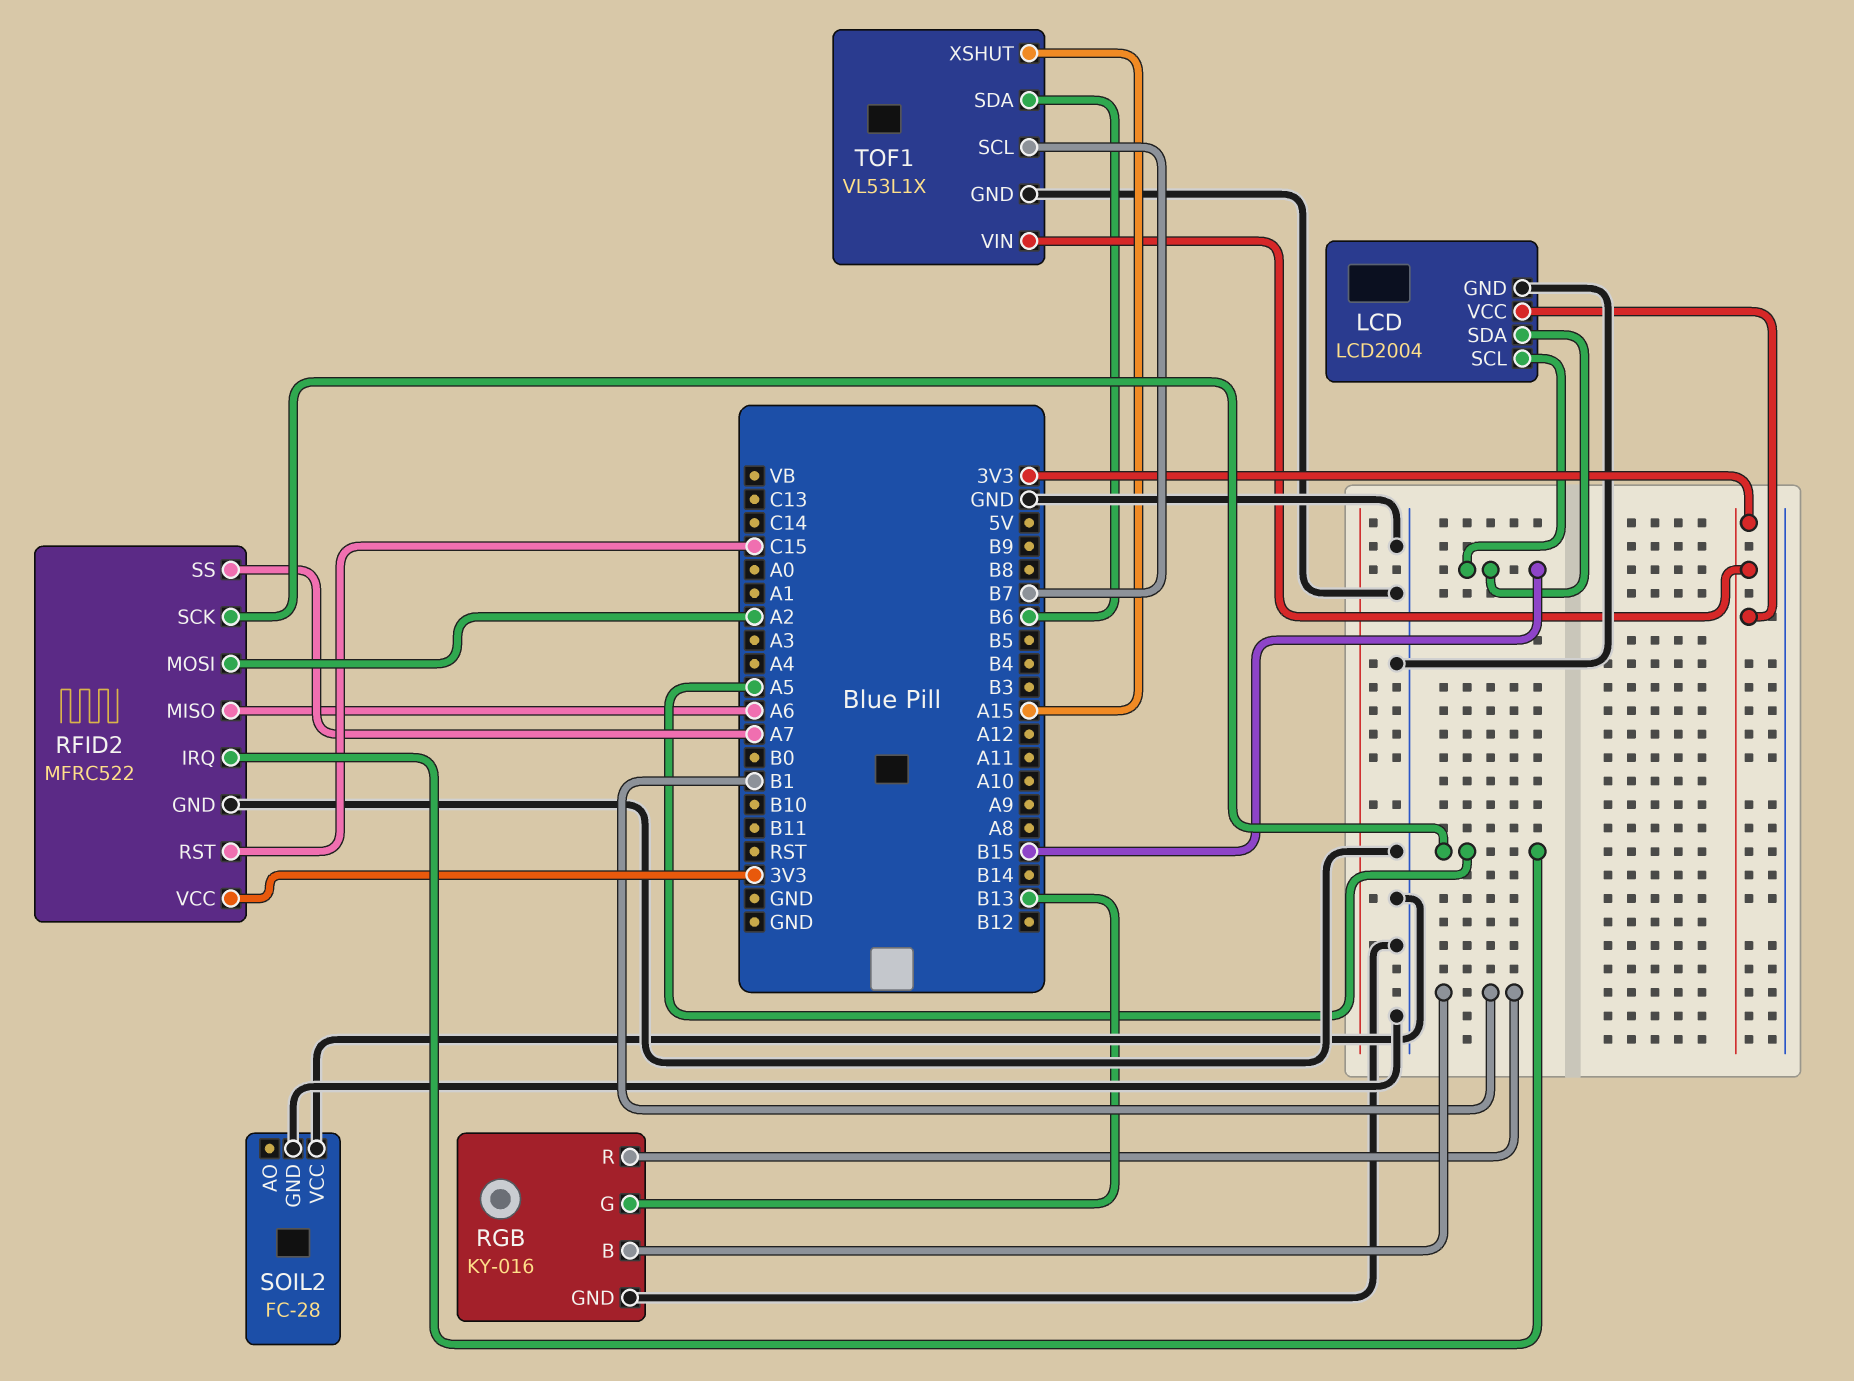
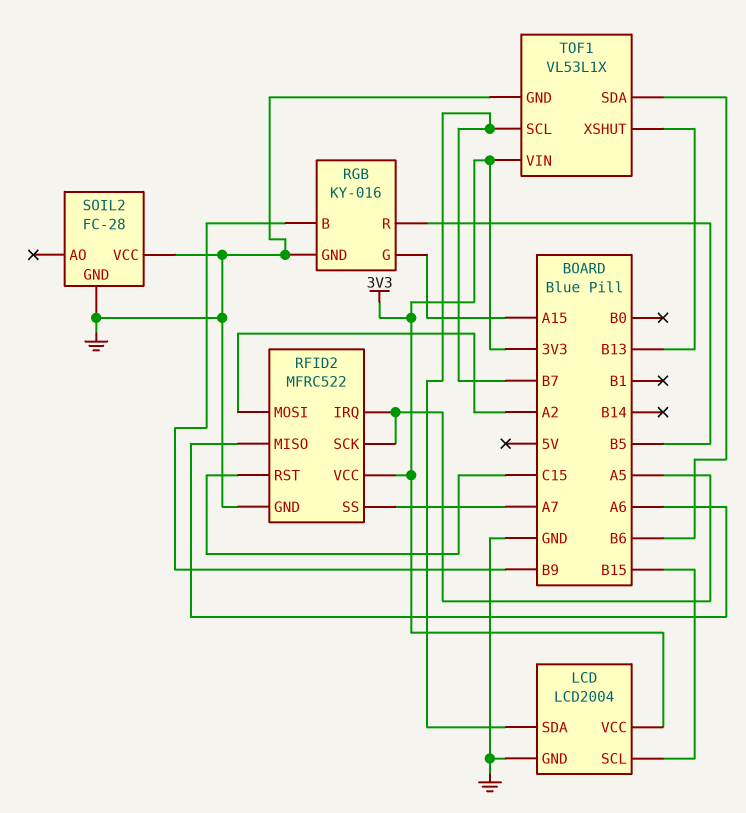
LCD pin SDA: B15 -> B7
RGB pin B: B1 -> B9
RGB pin G: B13 -> A15
RGB pin R: B1 -> B5
TOF1 pin XSHUT: A15 -> B13

